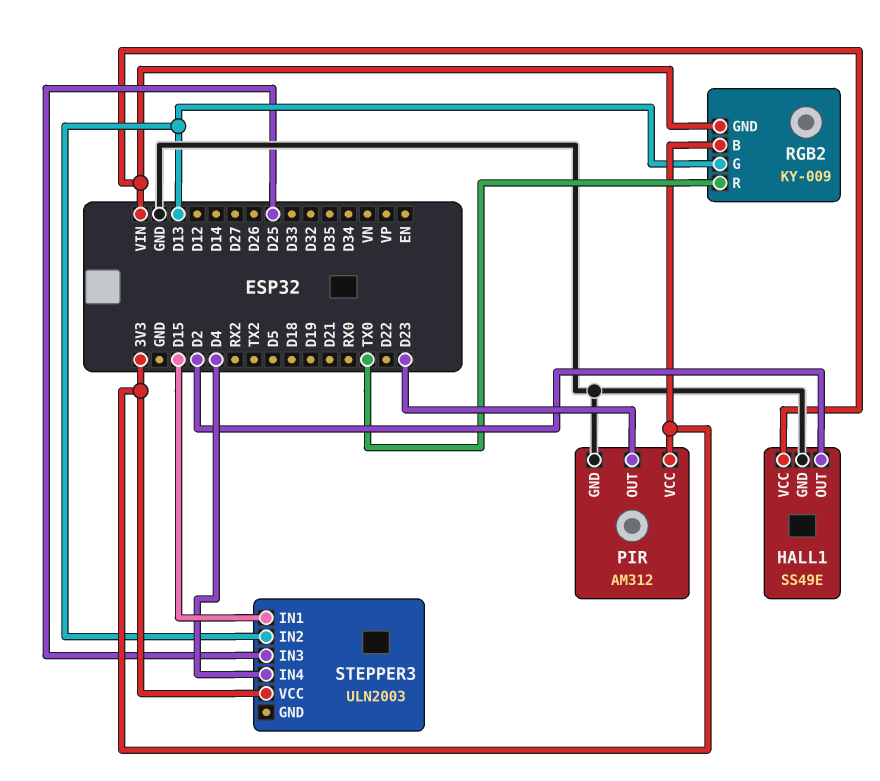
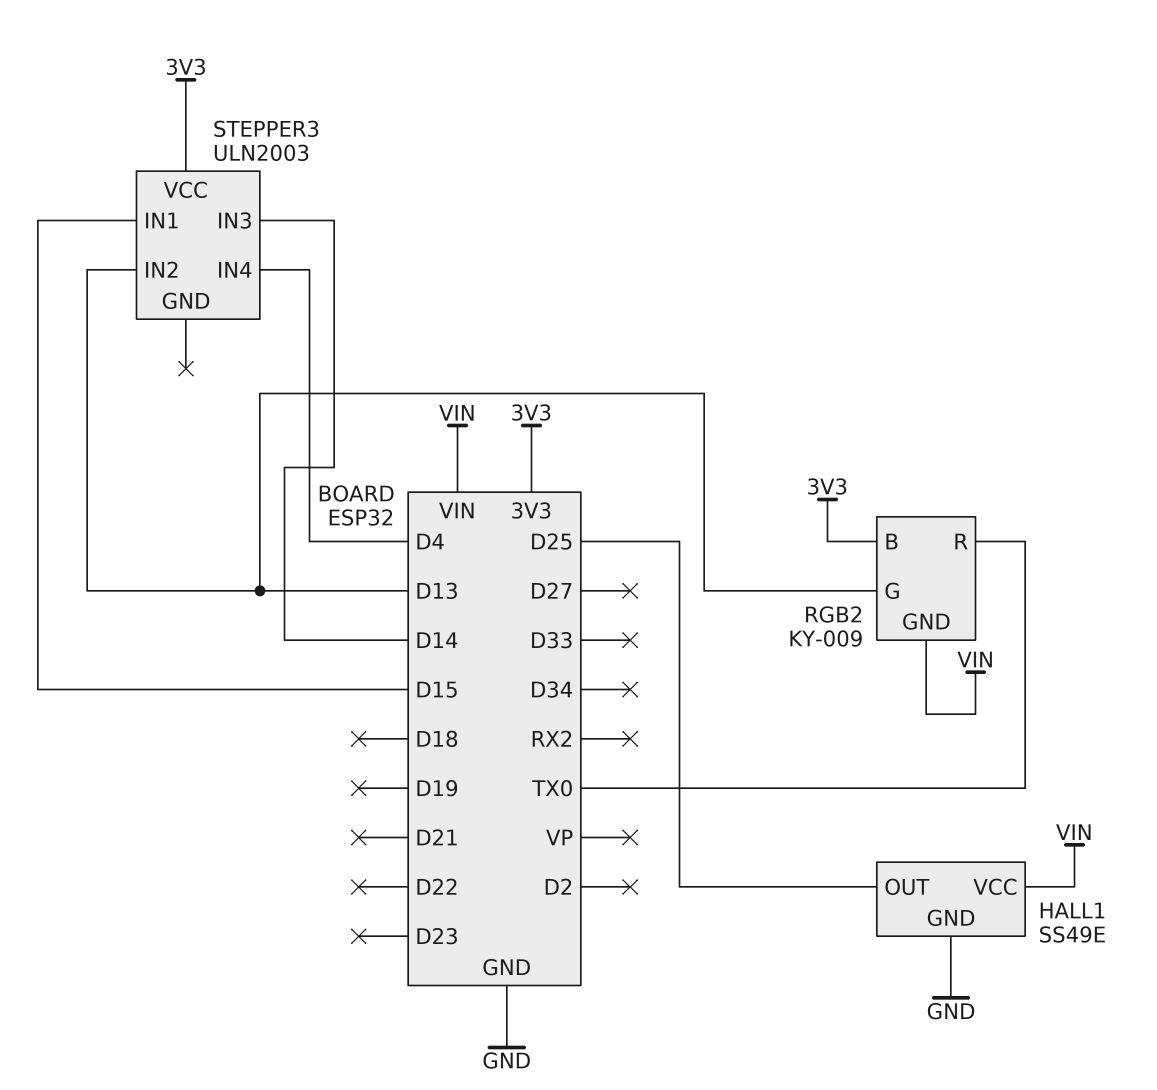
HALL1 pin OUT: D2 -> D25
PIR: AM312 -> none
PIR pin GND: GND -> none
PIR pin OUT: D23 -> none
PIR pin VCC: 3V3 -> none
STEPPER3 pin IN3: D25 -> D14

